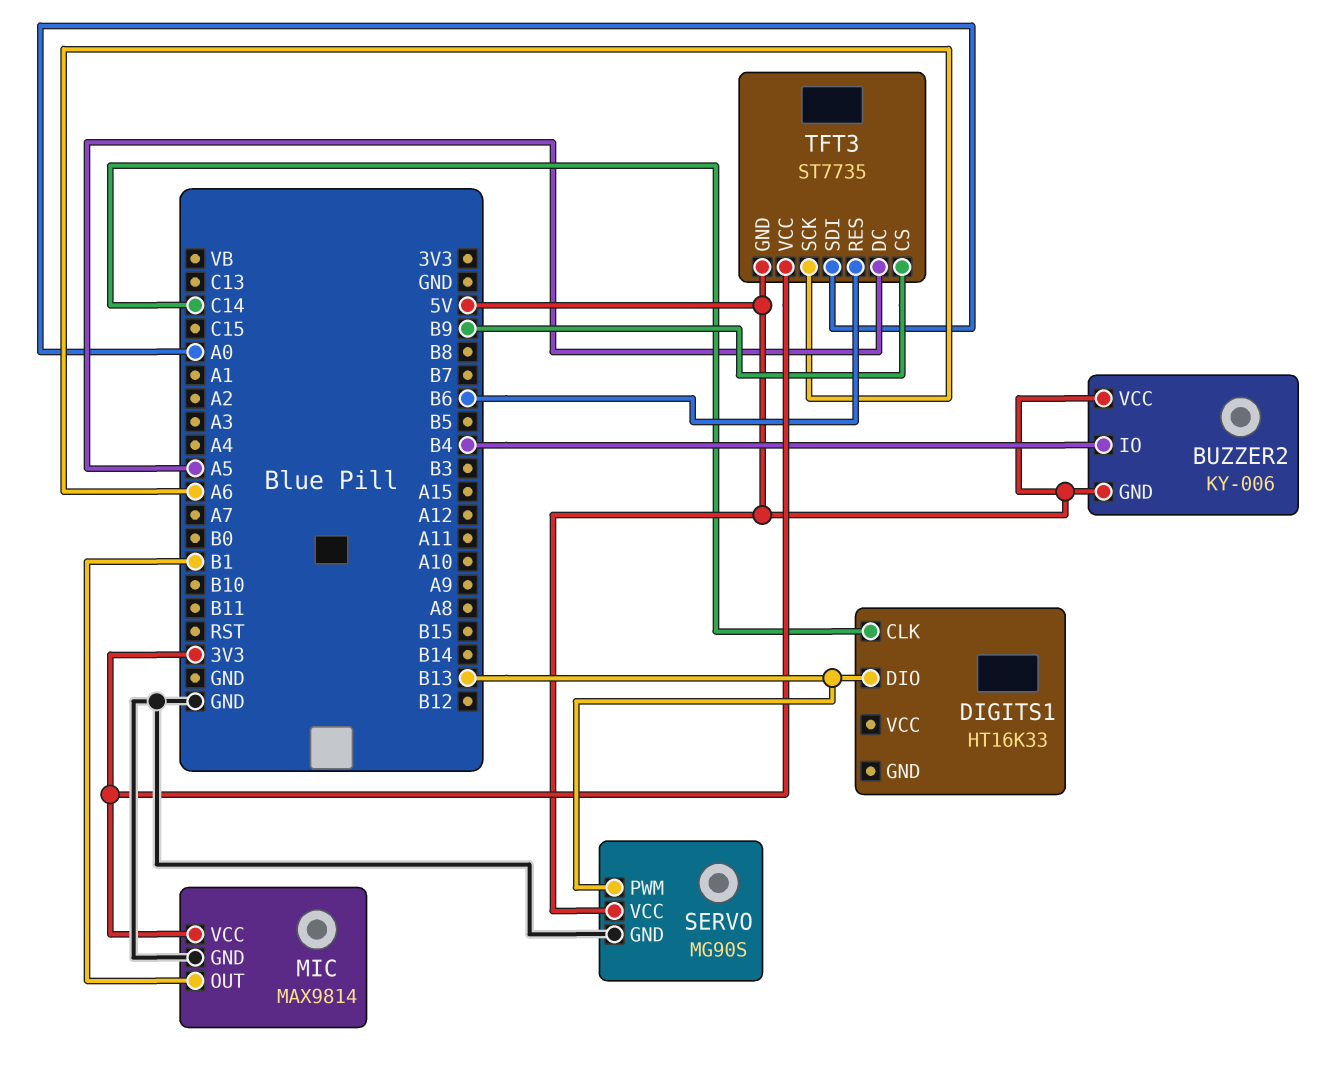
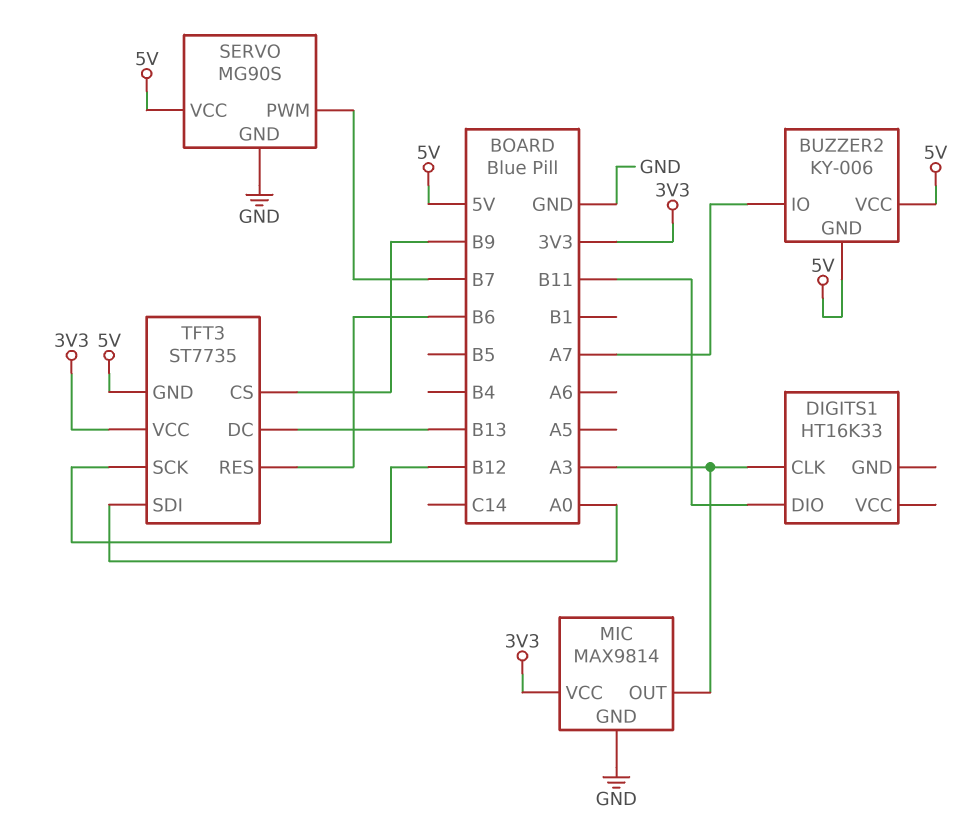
BUZZER2 pin IO: B4 -> A7
DIGITS1 pin CLK: C14 -> A3
DIGITS1 pin DIO: B13 -> B11
MIC pin OUT: B1 -> A3
SERVO pin PWM: B13 -> B7
TFT3 pin DC: A5 -> B13
TFT3 pin SCK: A6 -> B12

